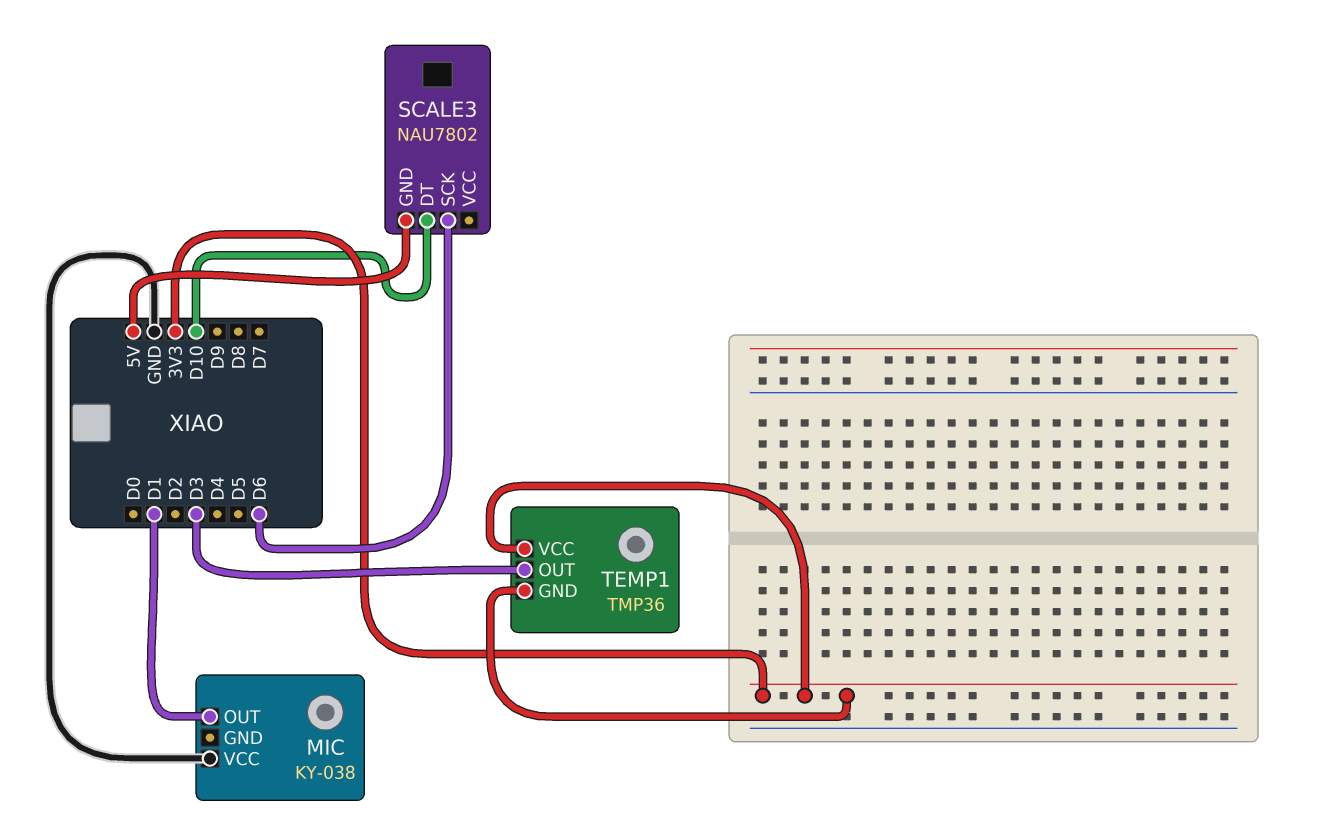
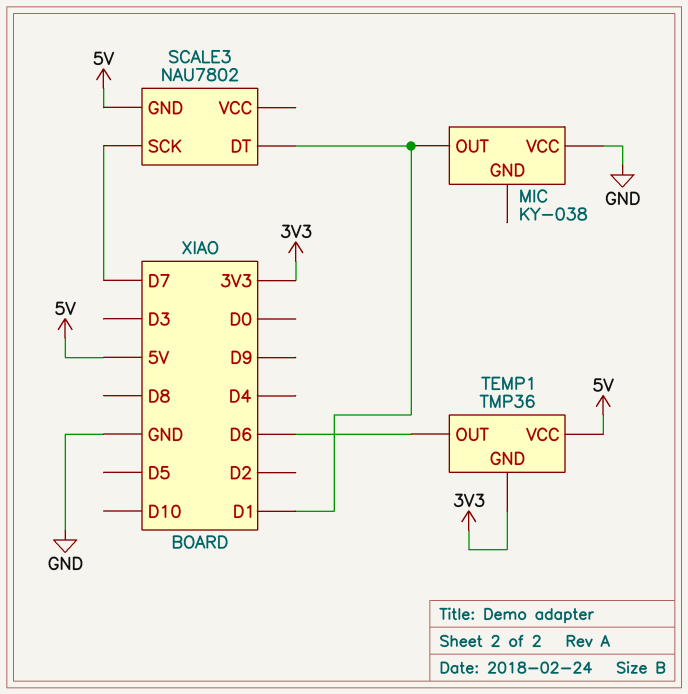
SCALE3 pin DT: D10 -> D1
SCALE3 pin SCK: D6 -> D7
TEMP1 pin OUT: D3 -> D6
TEMP1 pin VCC: 3V3 -> 5V

